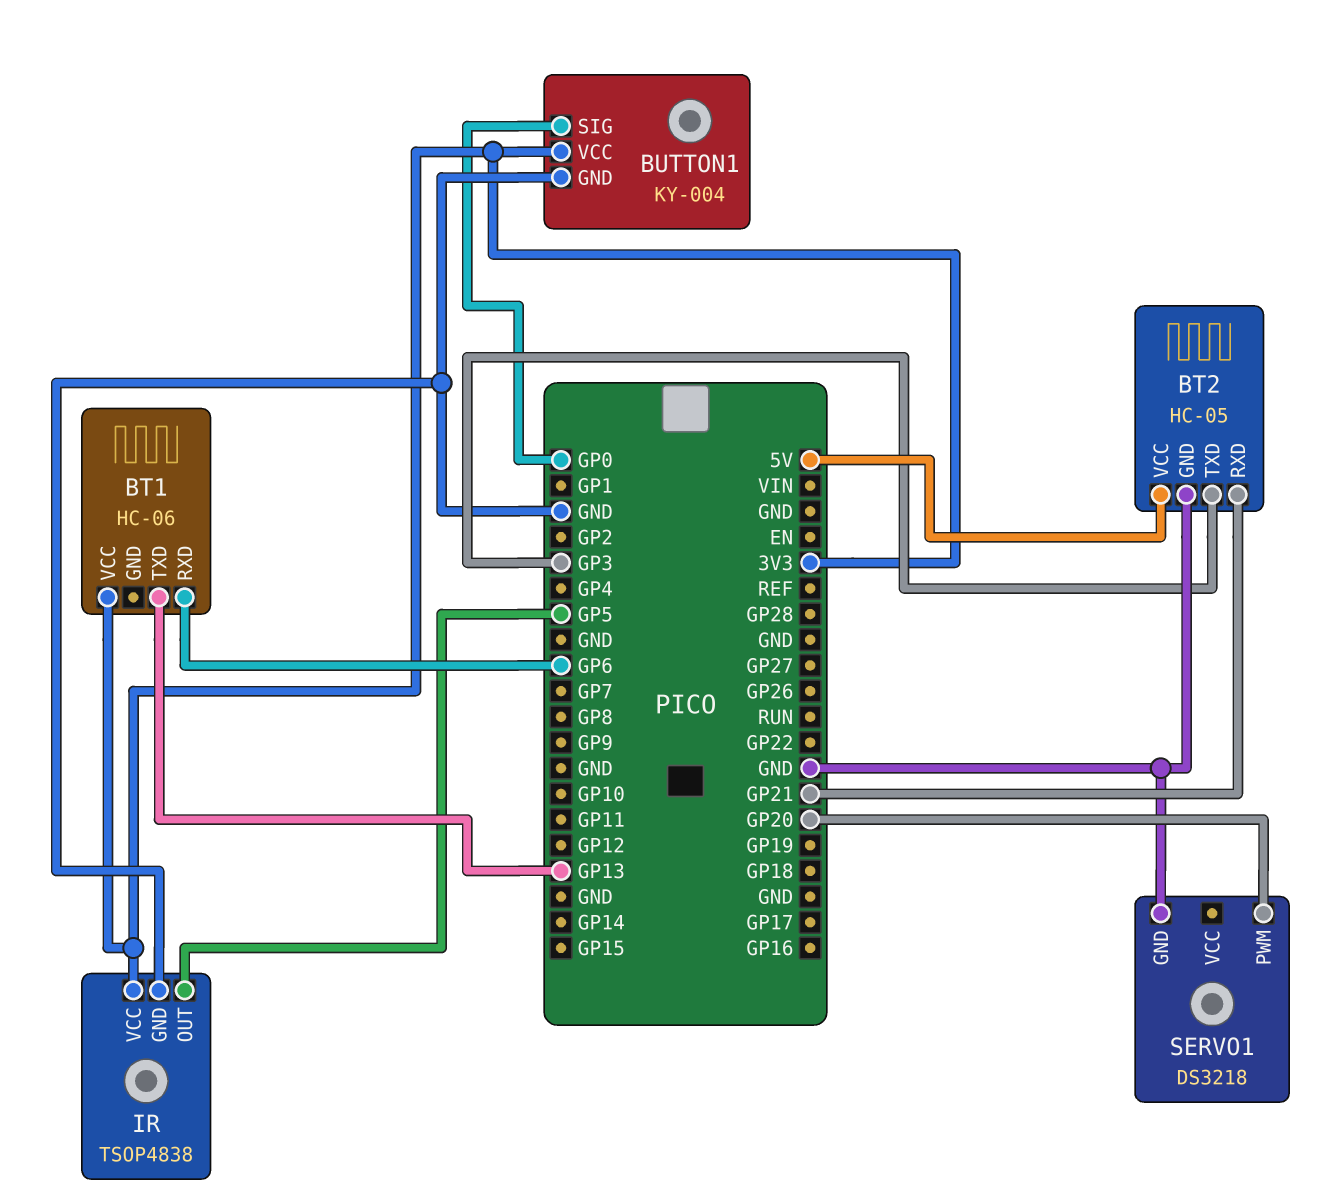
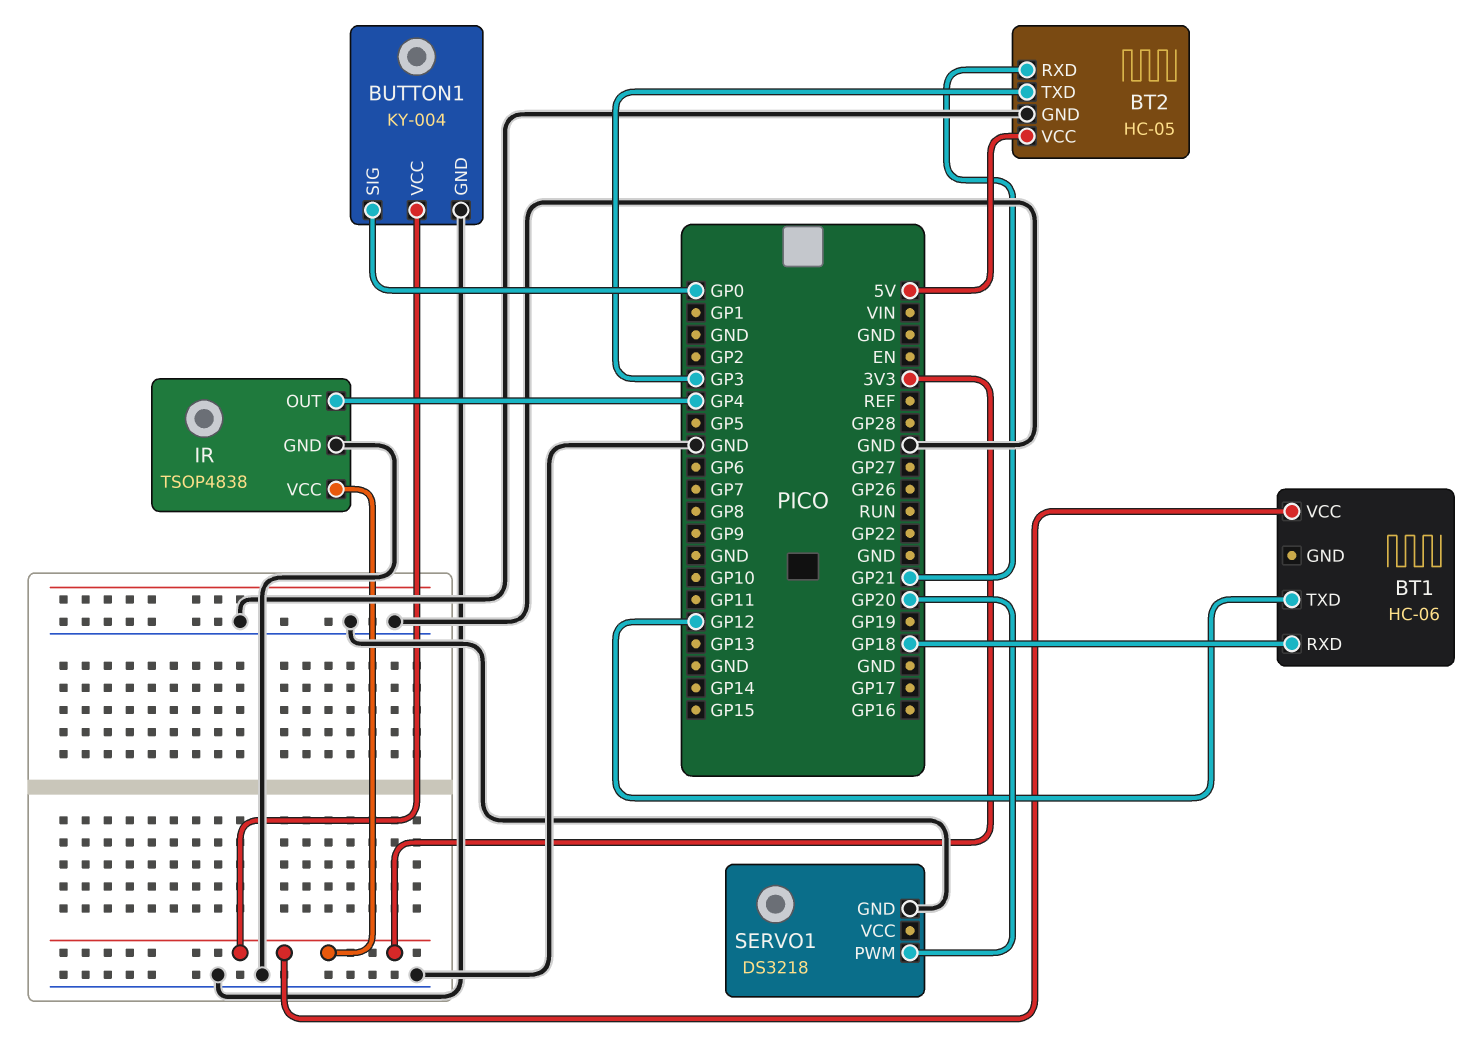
BT1 pin RXD: GP6 -> GP18
BT1 pin TXD: GP13 -> GP12
IR pin OUT: GP5 -> GP4

